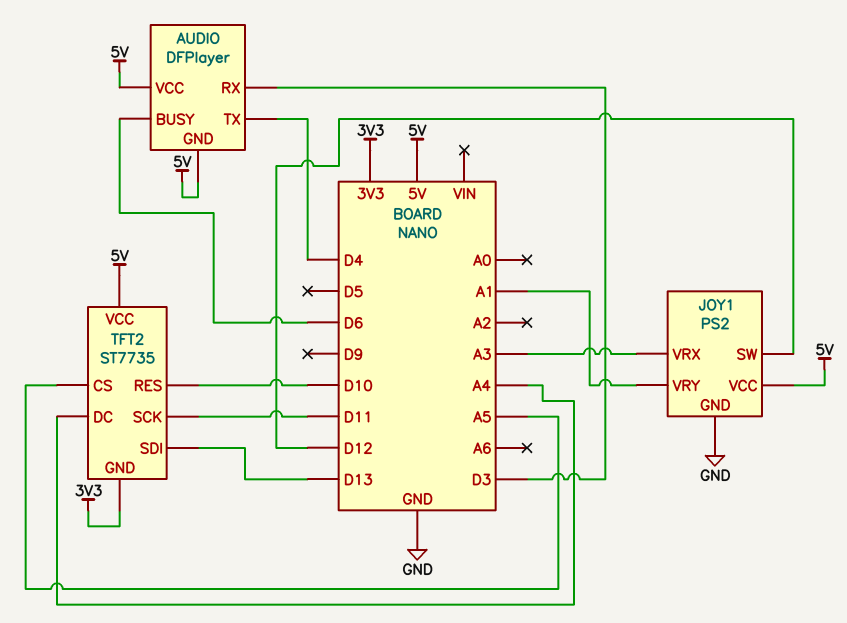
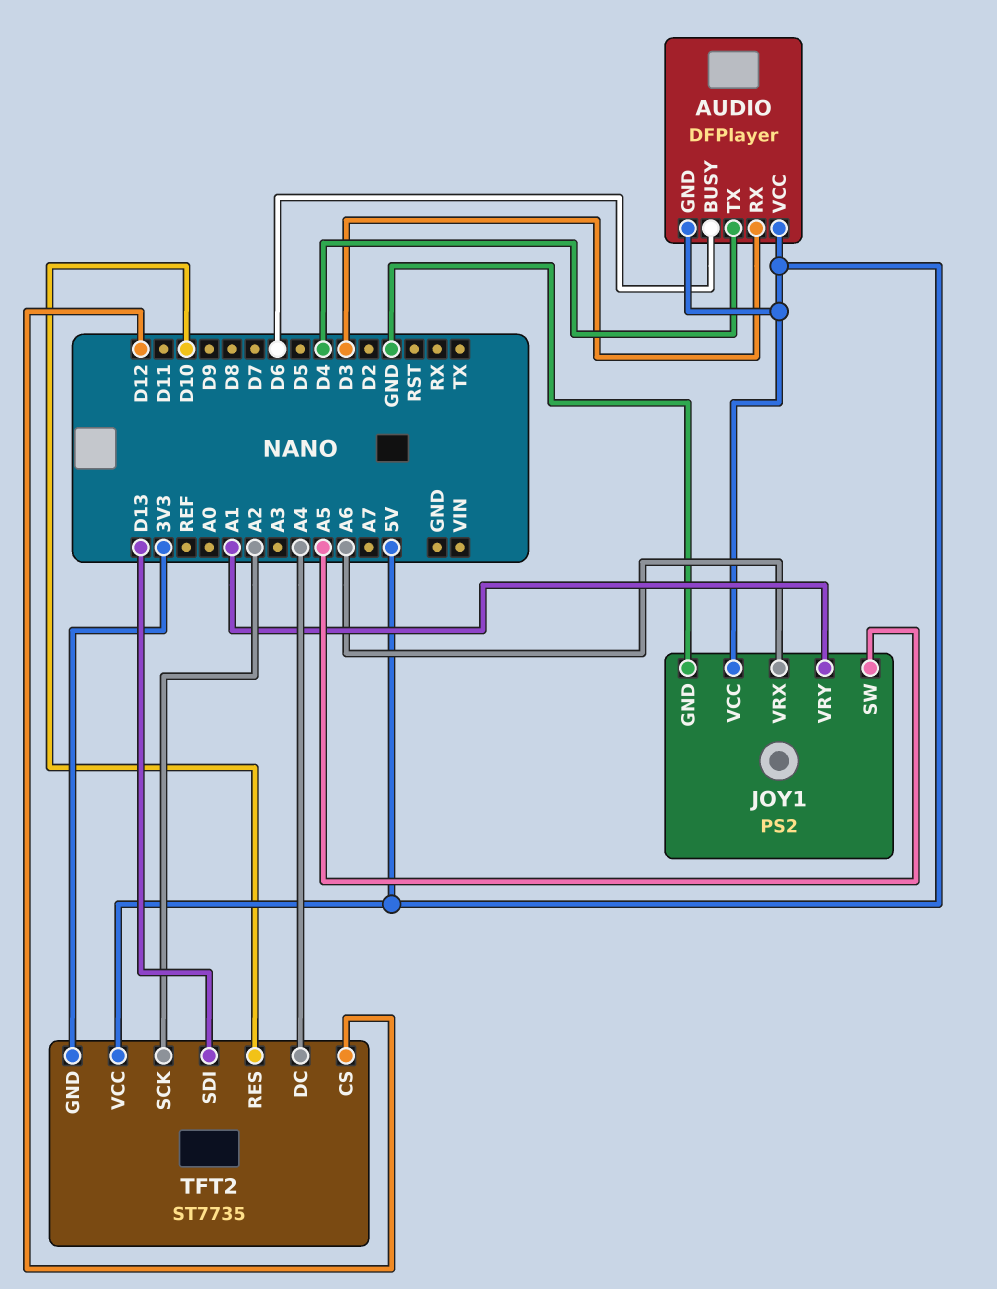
JOY1 pin SW: D12 -> A5
JOY1 pin VRX: A3 -> A6
TFT2 pin CS: A5 -> D12
TFT2 pin SCK: D11 -> A2

